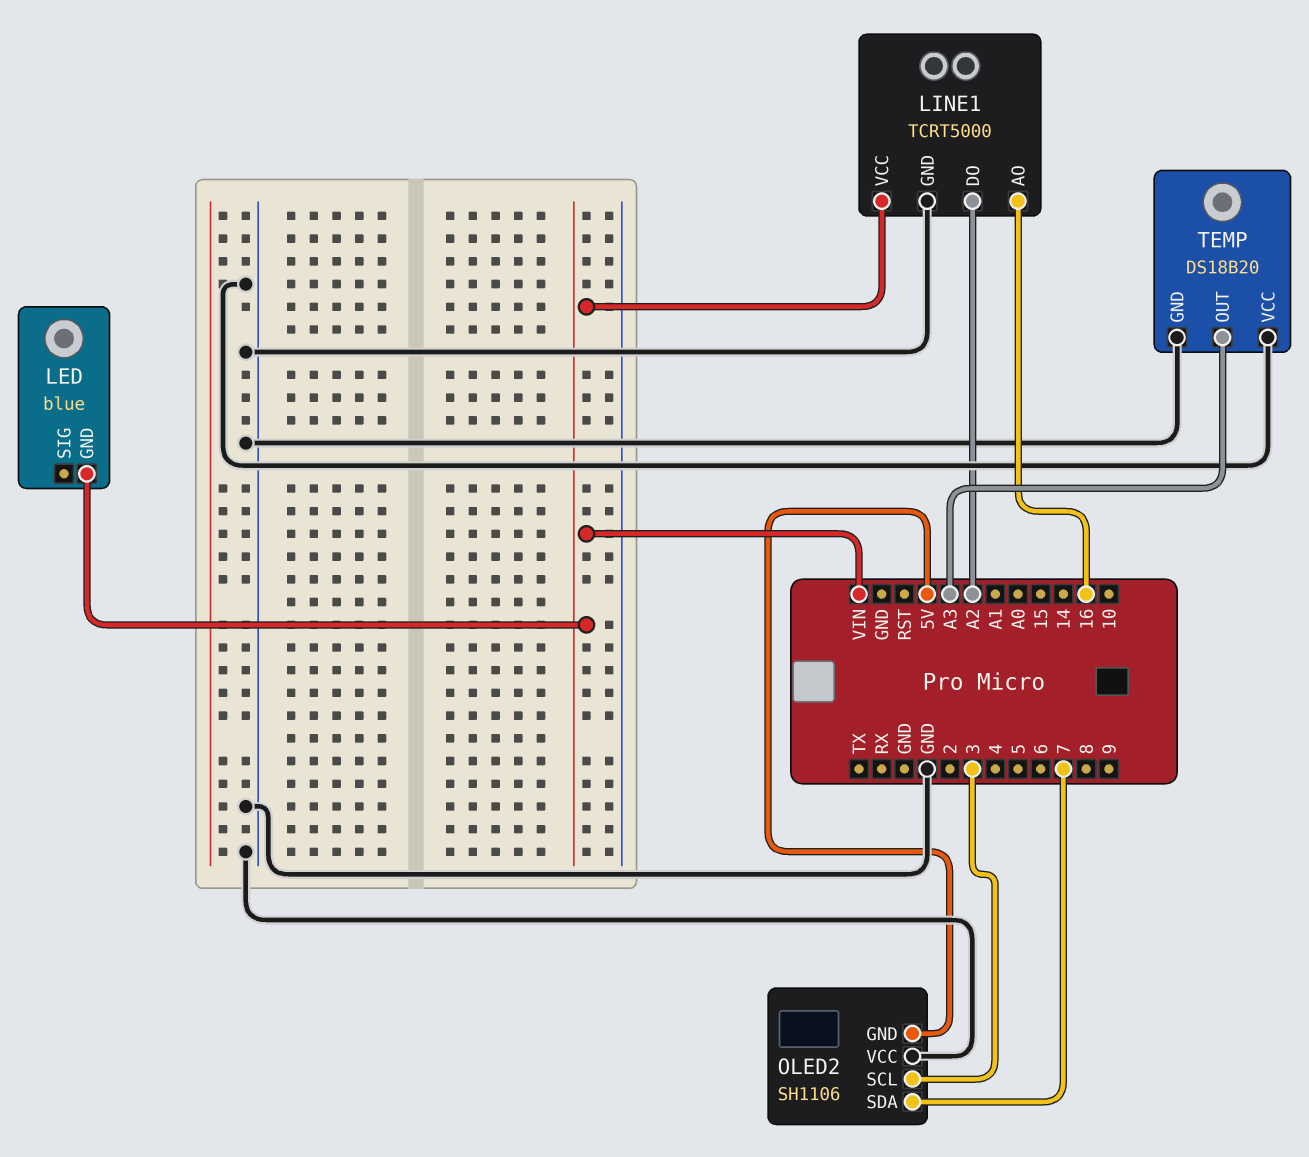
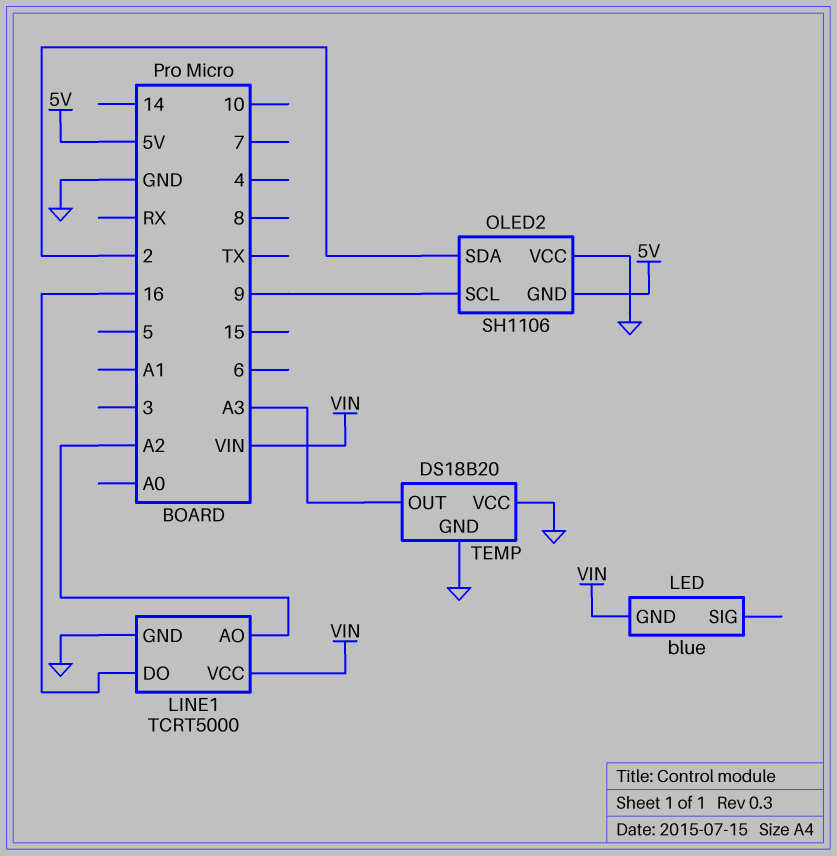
LINE1 pin AO: 16 -> A2
LINE1 pin DO: A2 -> 16
OLED2 pin SCL: 3 -> 9
OLED2 pin SDA: 7 -> 2

